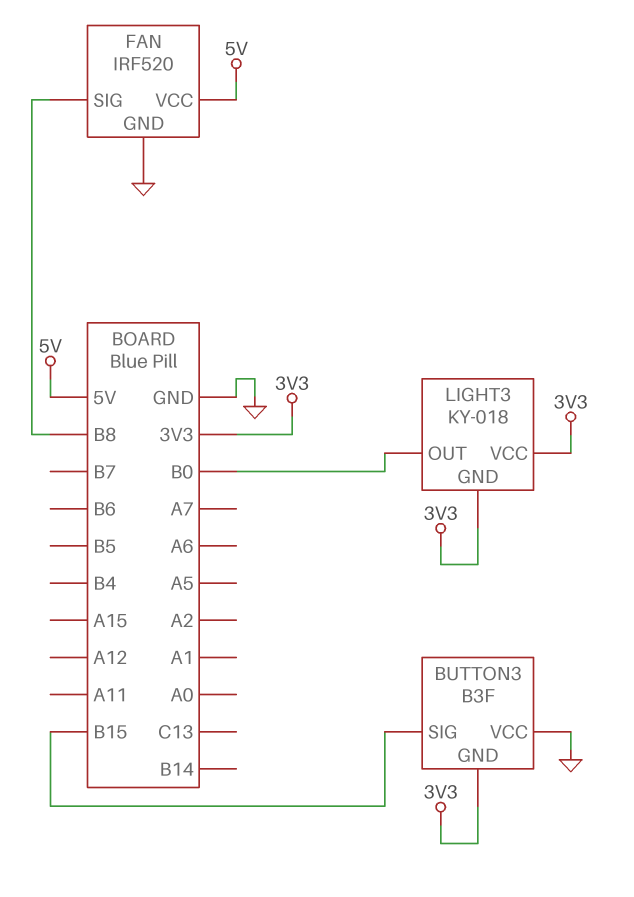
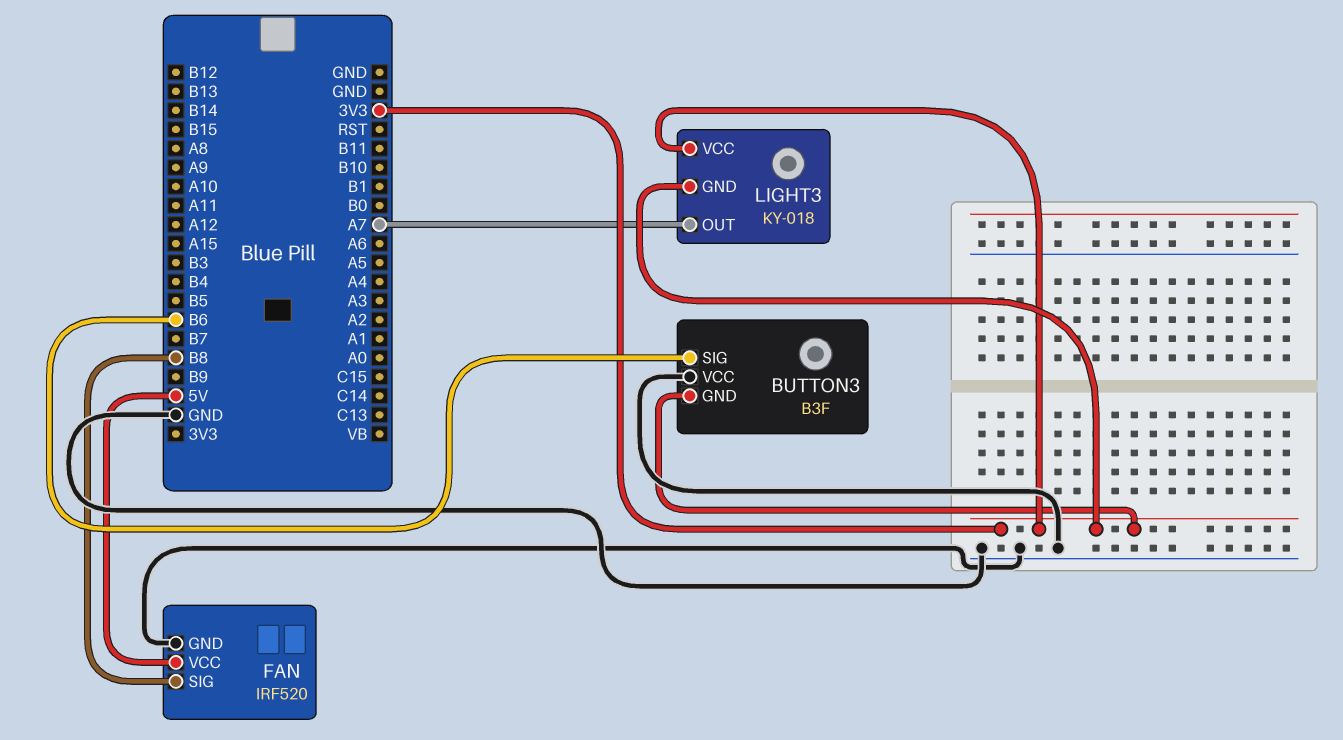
BUTTON3 pin SIG: B15 -> B6
LIGHT3 pin OUT: B0 -> A7

